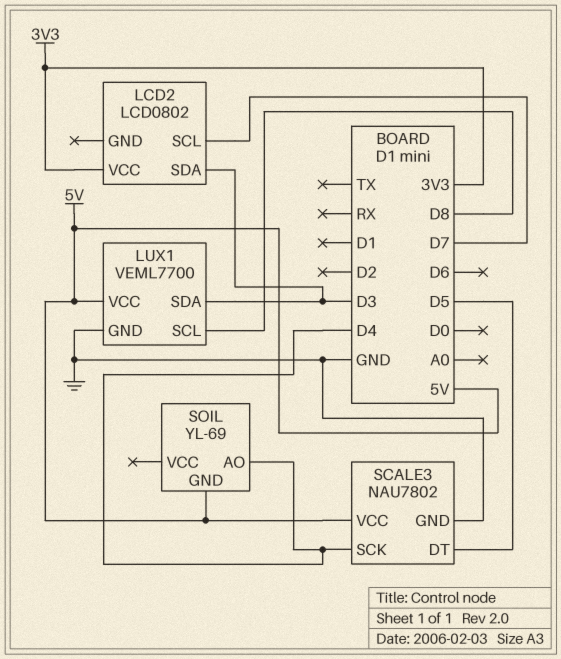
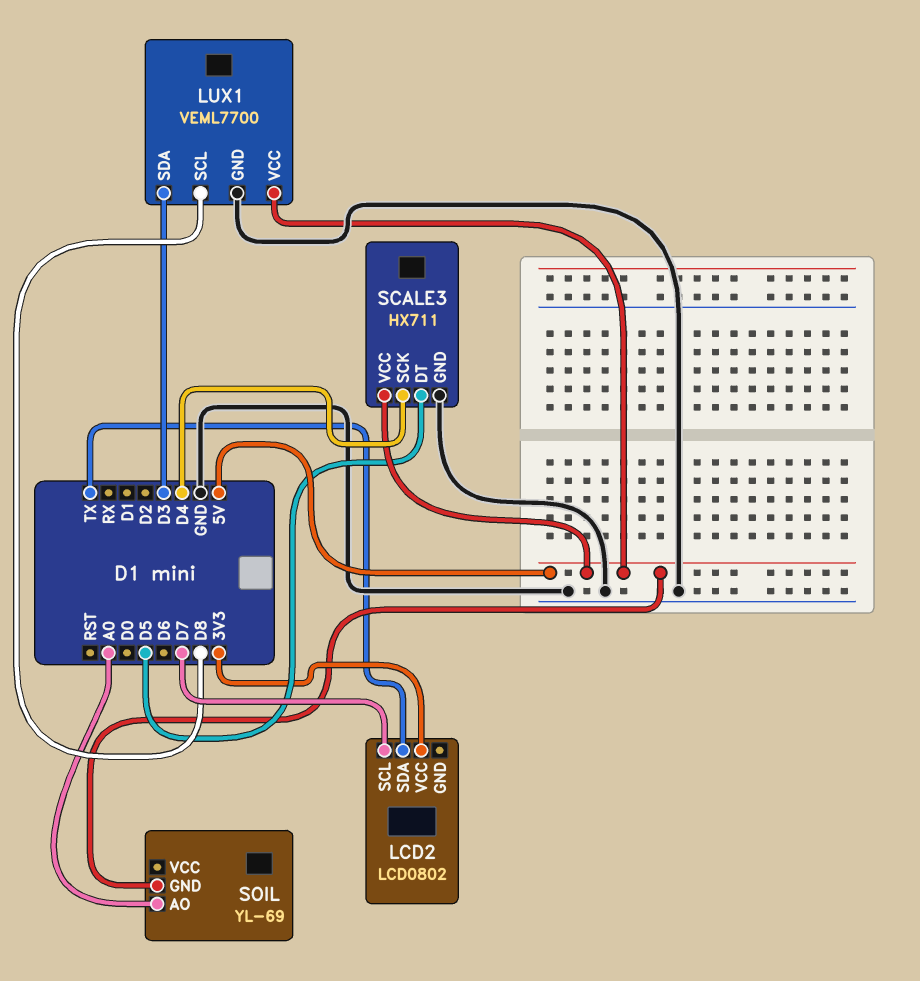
LCD2 pin SDA: D3 -> TX
SCALE3: NAU7802 -> HX711
SOIL pin AO: D4 -> A0

